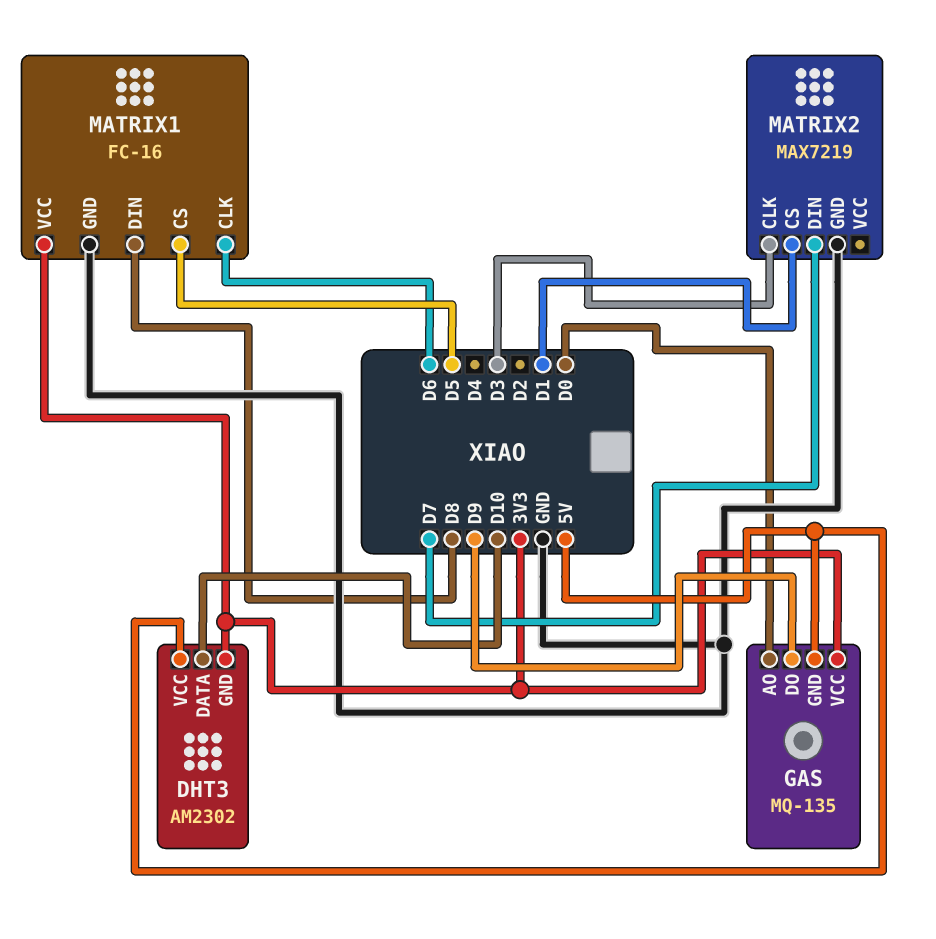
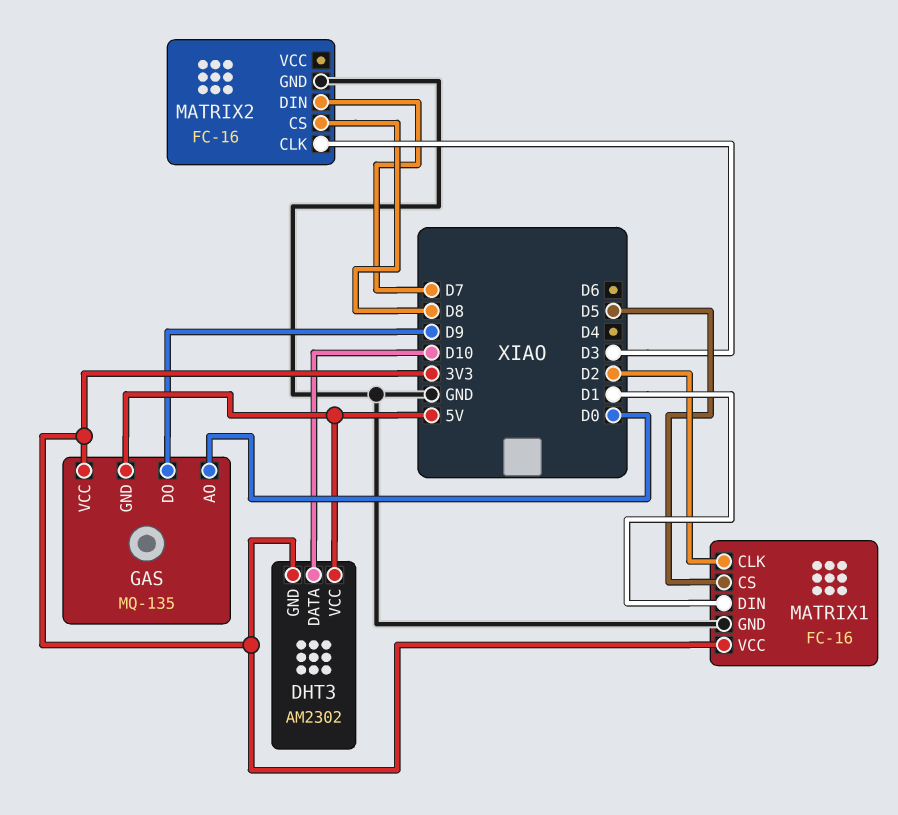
MATRIX1 pin CLK: D6 -> D2
MATRIX1 pin DIN: D8 -> D1
MATRIX2: MAX7219 -> FC-16
MATRIX2 pin CS: D1 -> D8

